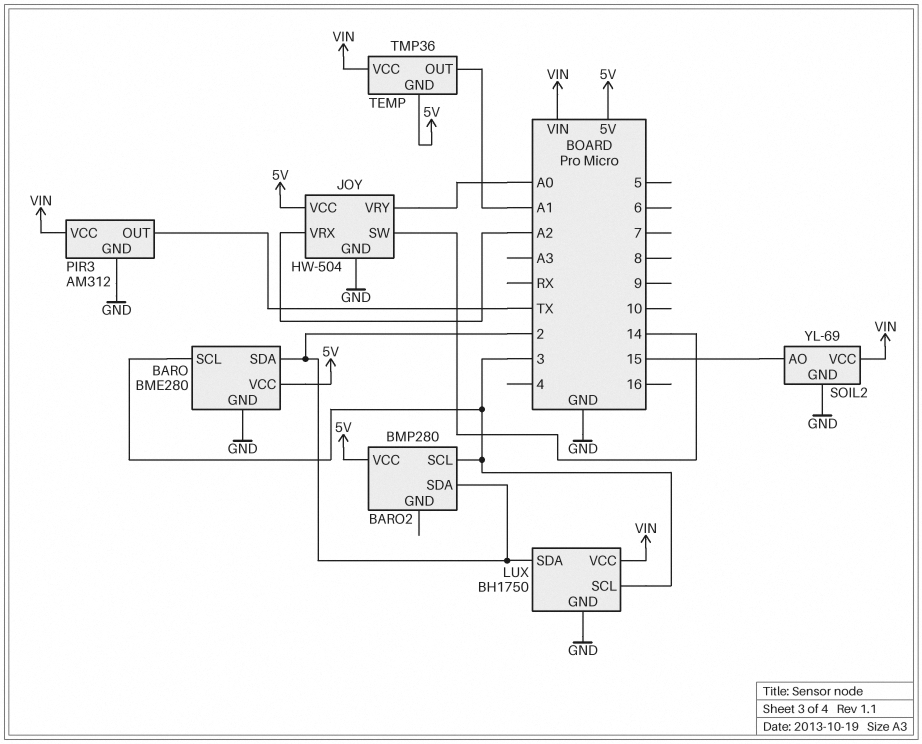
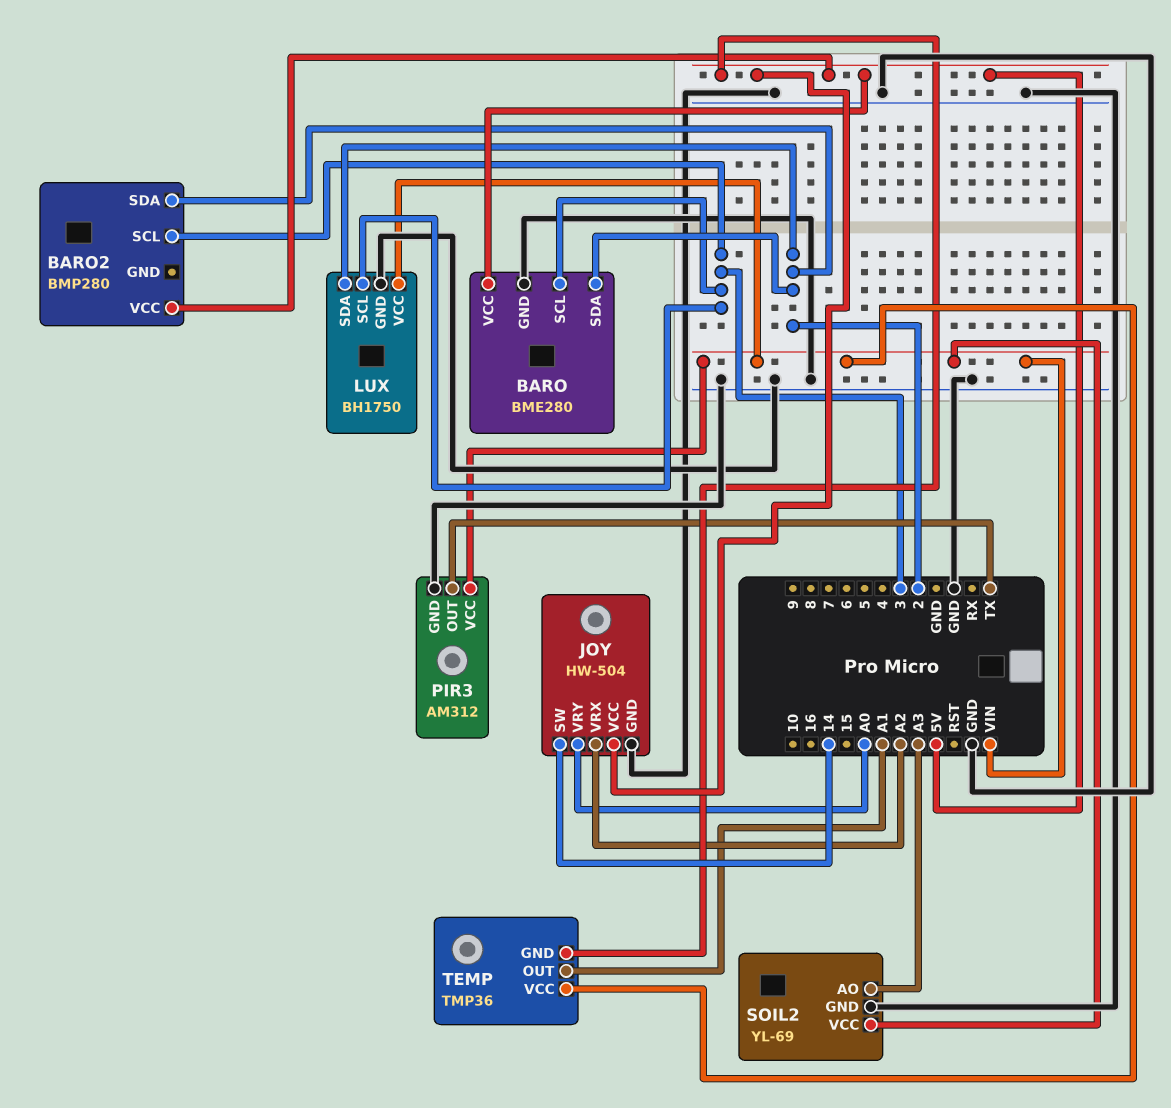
SOIL2 pin AO: 15 -> A3

